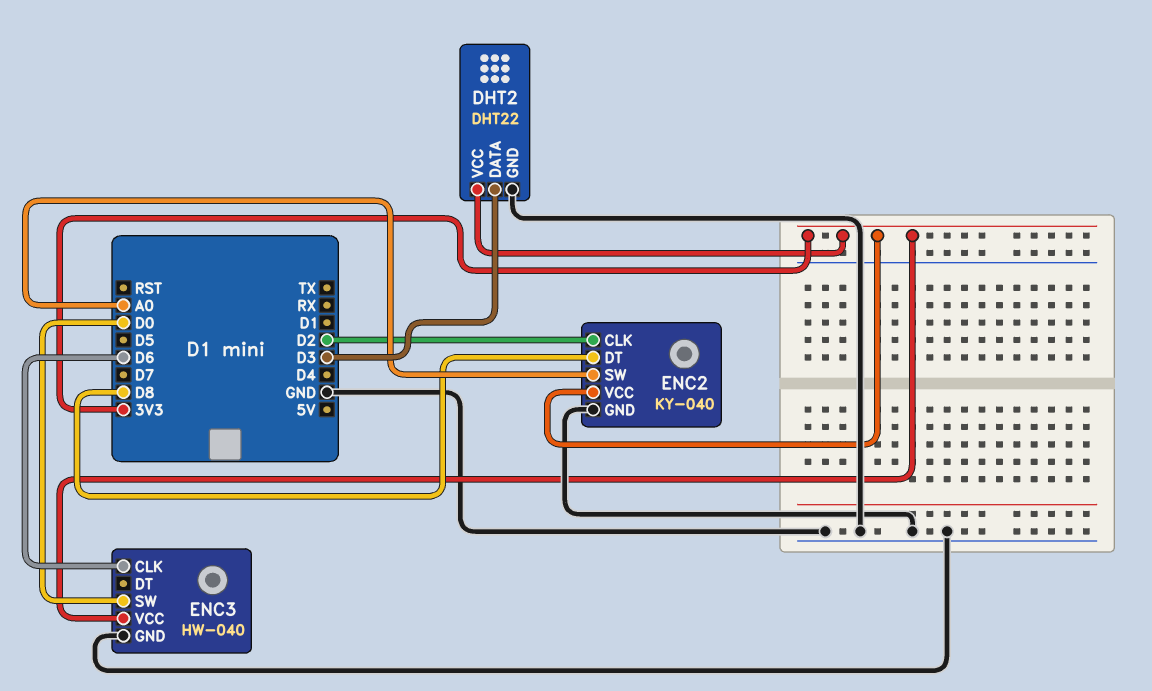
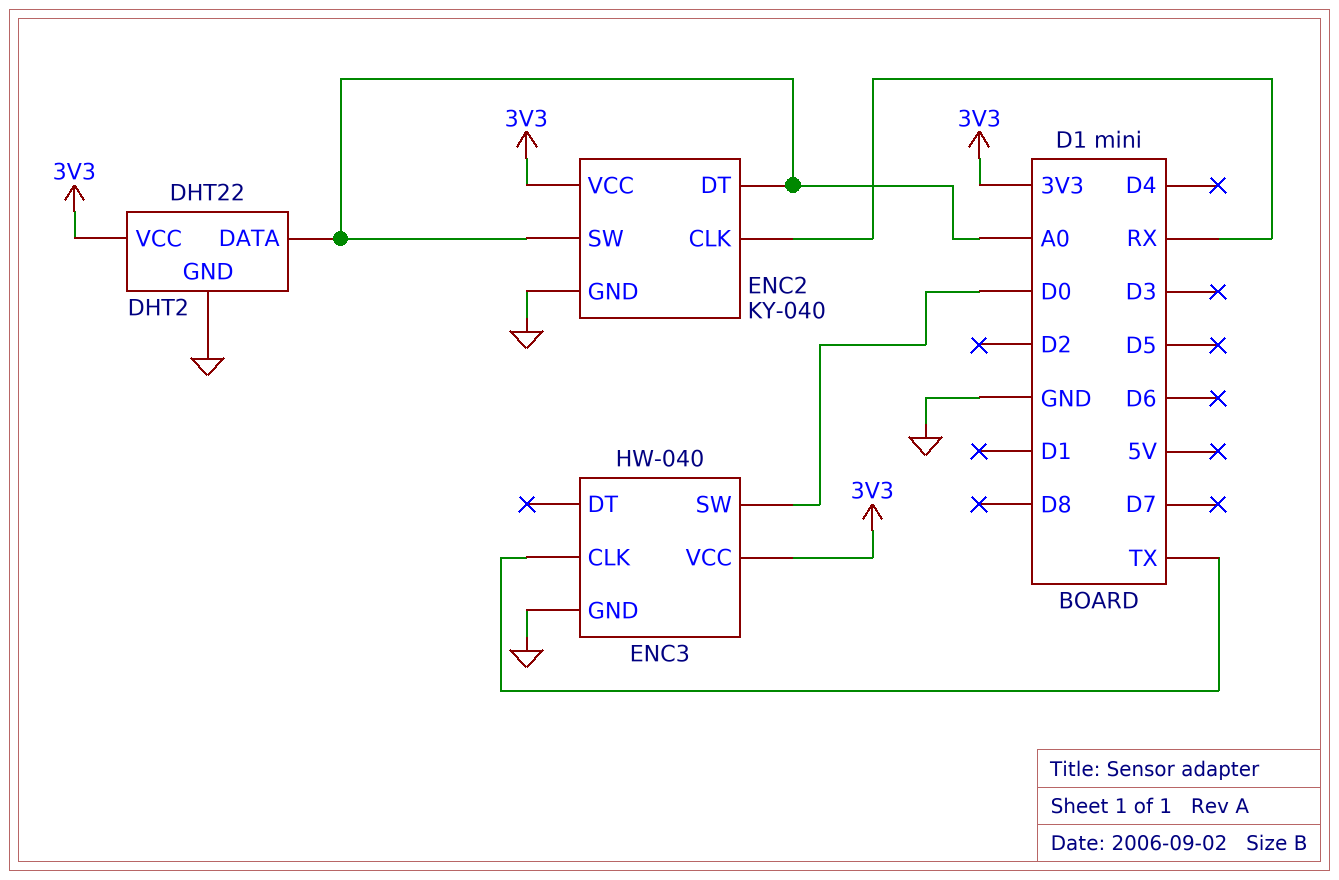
DHT2 pin DATA: D3 -> A0
ENC2 pin CLK: D2 -> RX
ENC2 pin DT: D8 -> A0
ENC3 pin CLK: D6 -> TX

